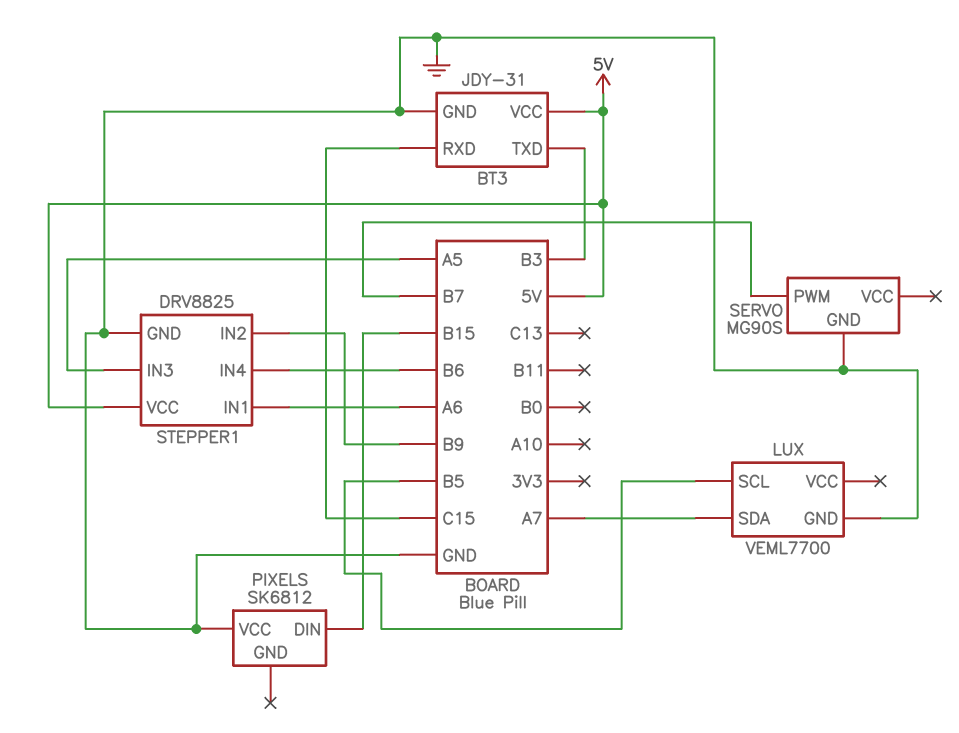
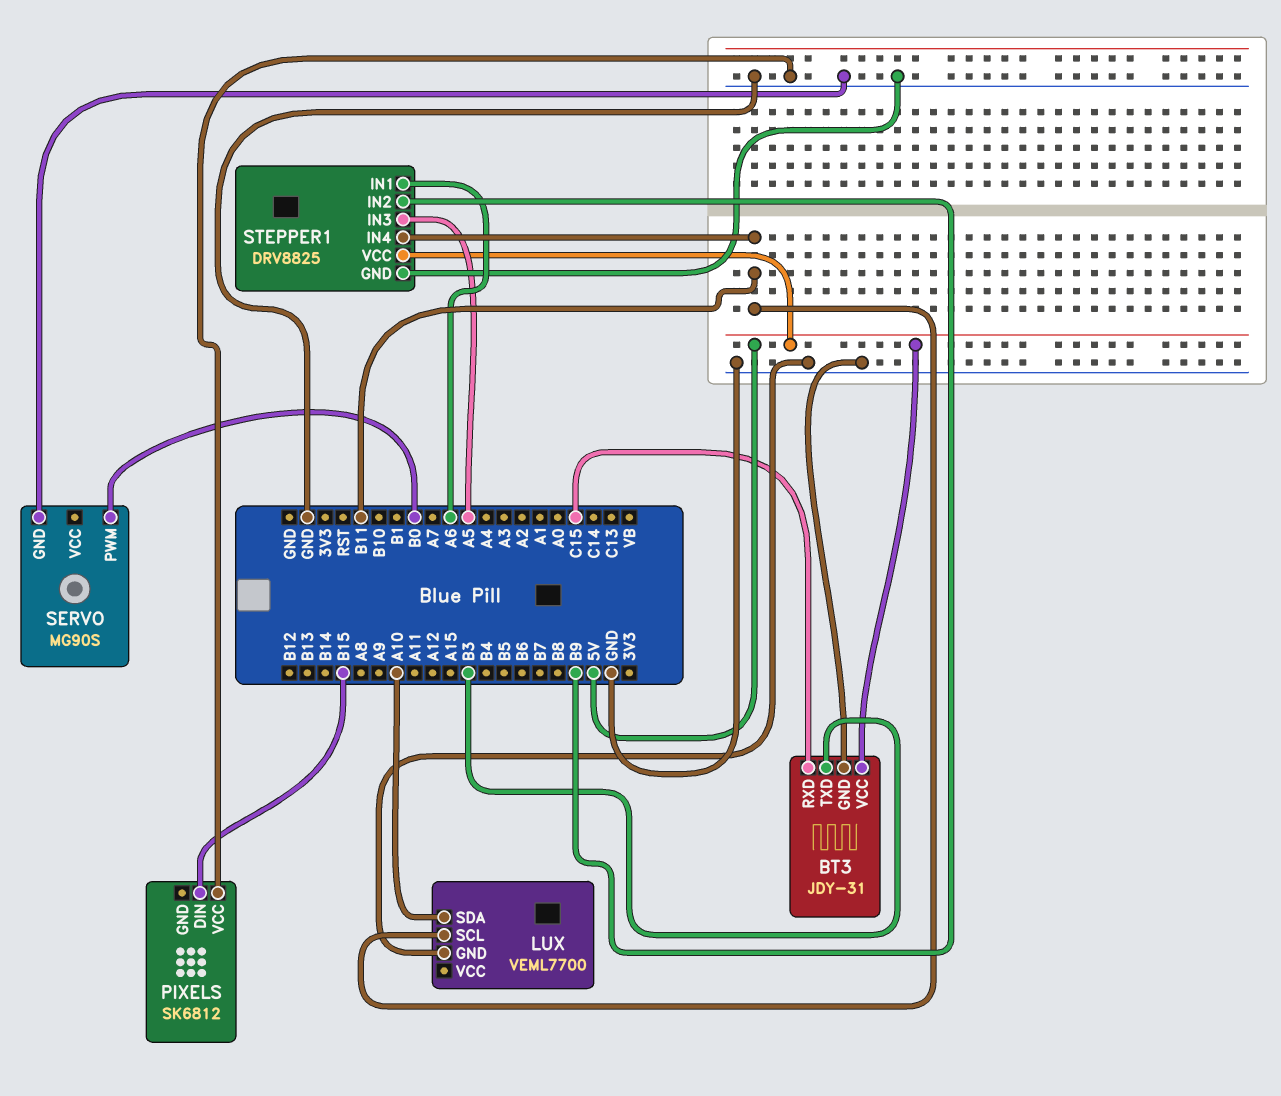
LUX pin SCL: B5 -> B11
LUX pin SDA: A7 -> A10
SERVO pin PWM: B7 -> B0
STEPPER1 pin IN4: B6 -> B11

